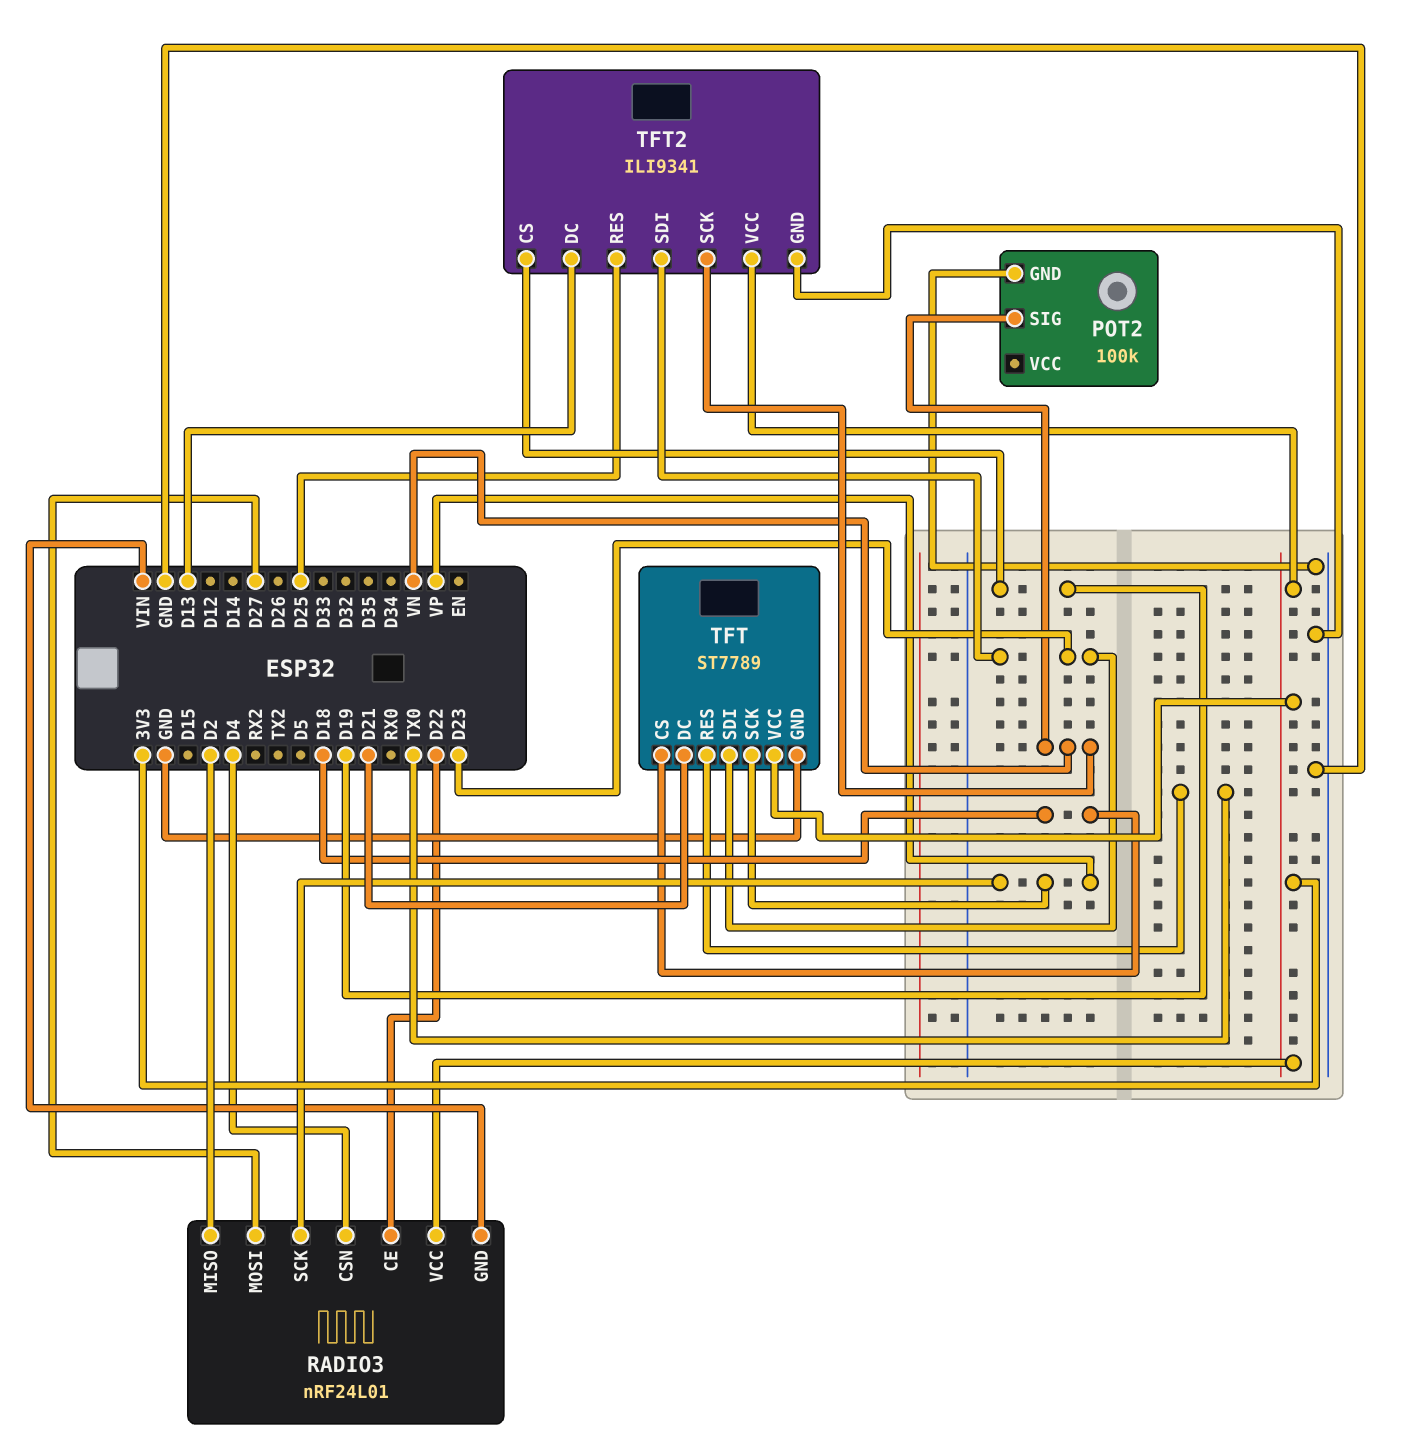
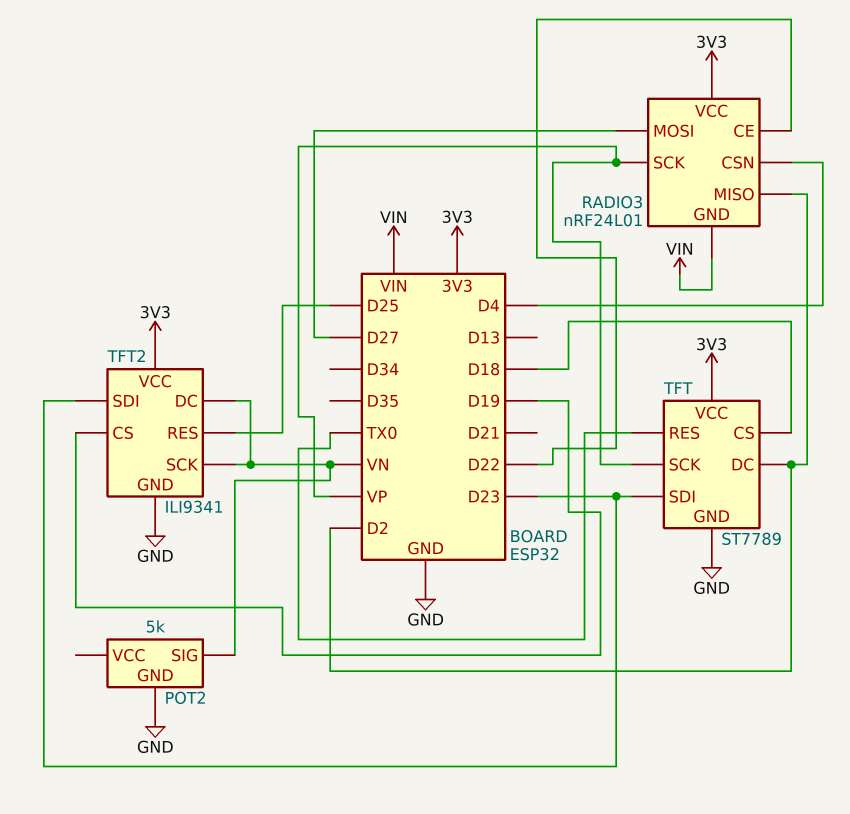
POT2: 100k -> 5k
TFT pin DC: D21 -> D2
TFT2 pin DC: D13 -> VN

